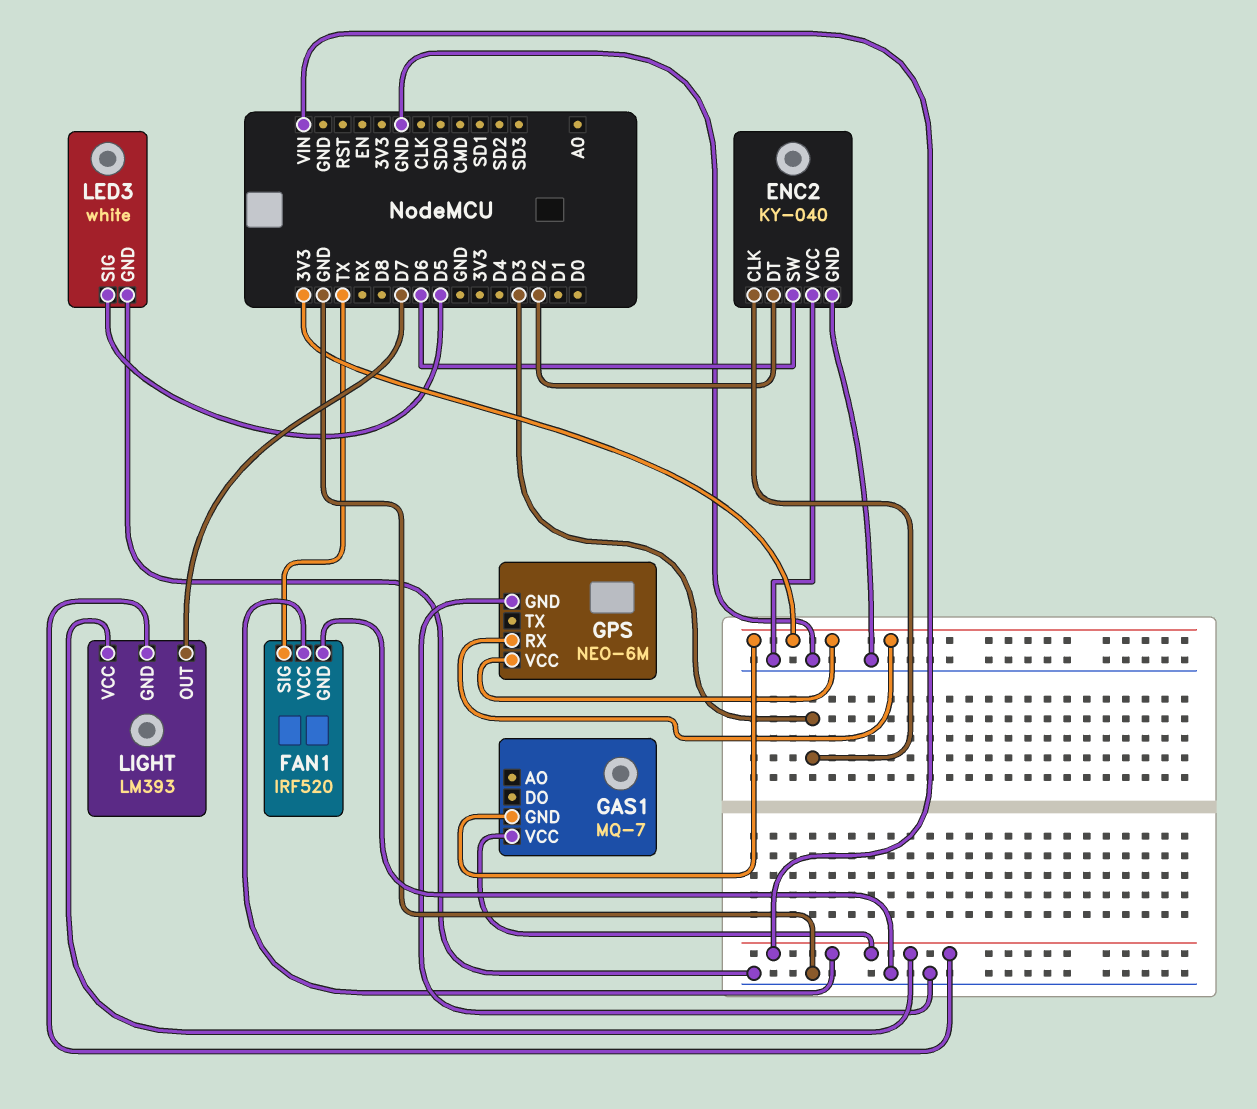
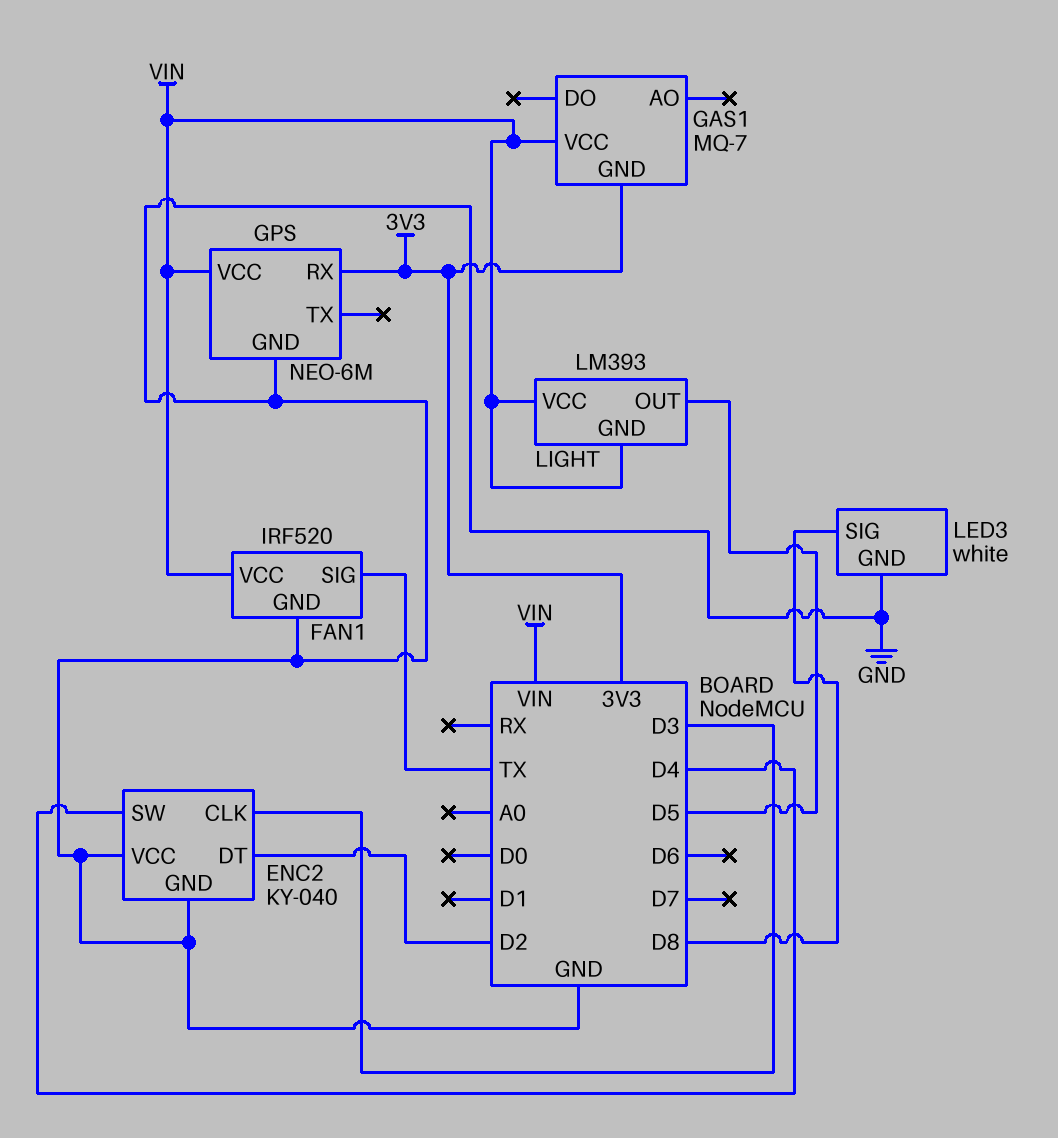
ENC2 pin SW: D6 -> D4
GPS pin VCC: 3V3 -> VIN
LED3 pin SIG: D5 -> D8
LIGHT pin OUT: D7 -> D5

